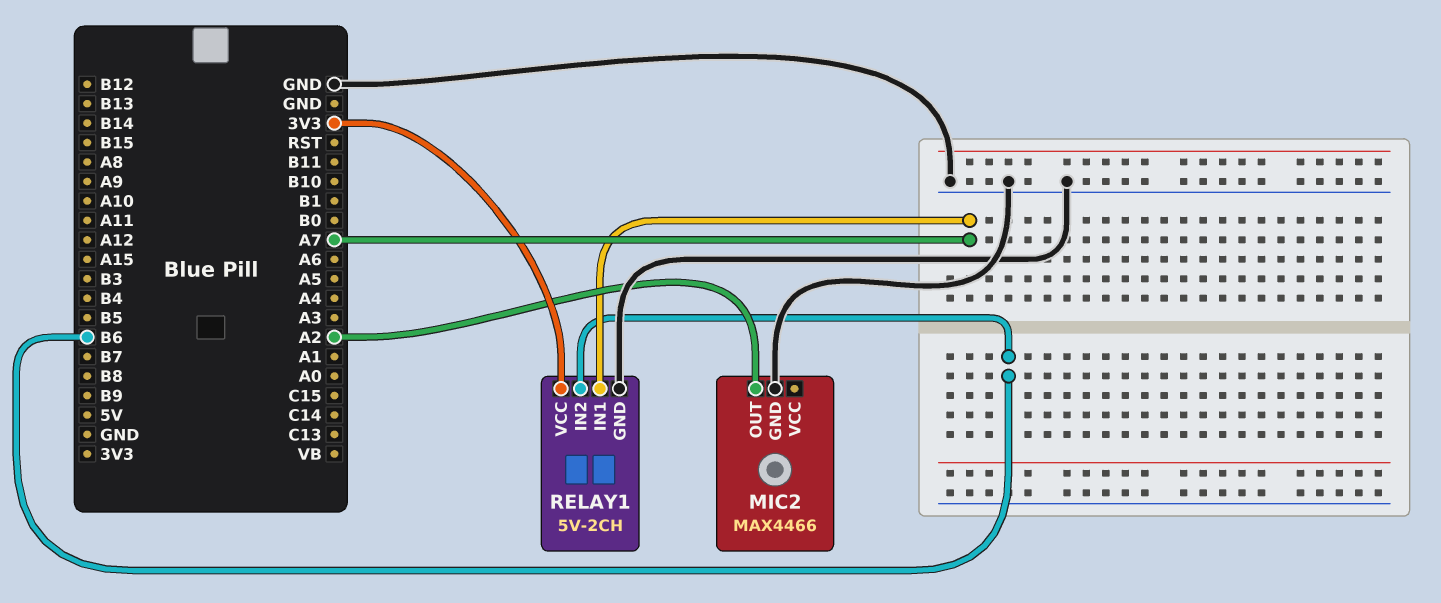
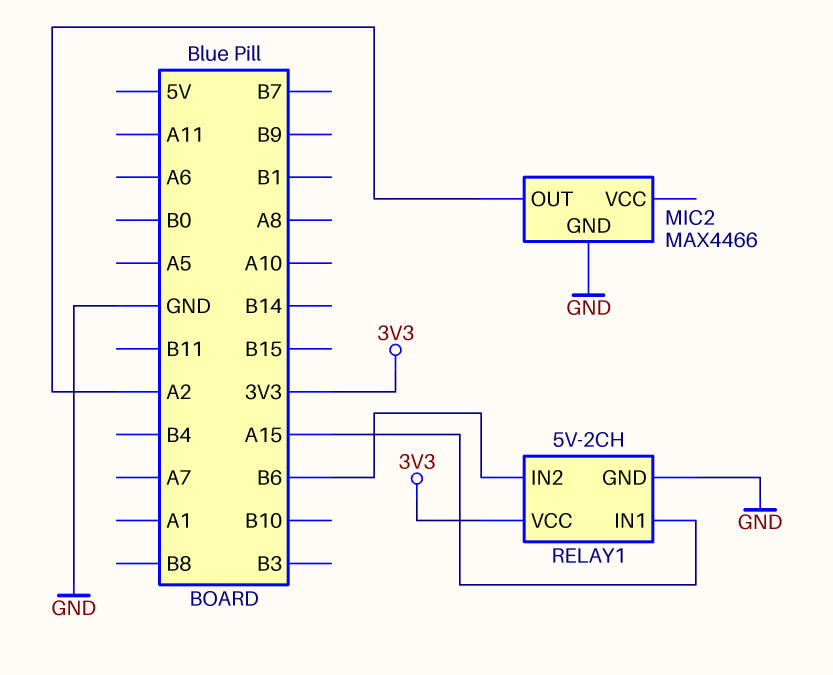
RELAY1 pin IN1: A7 -> A15

